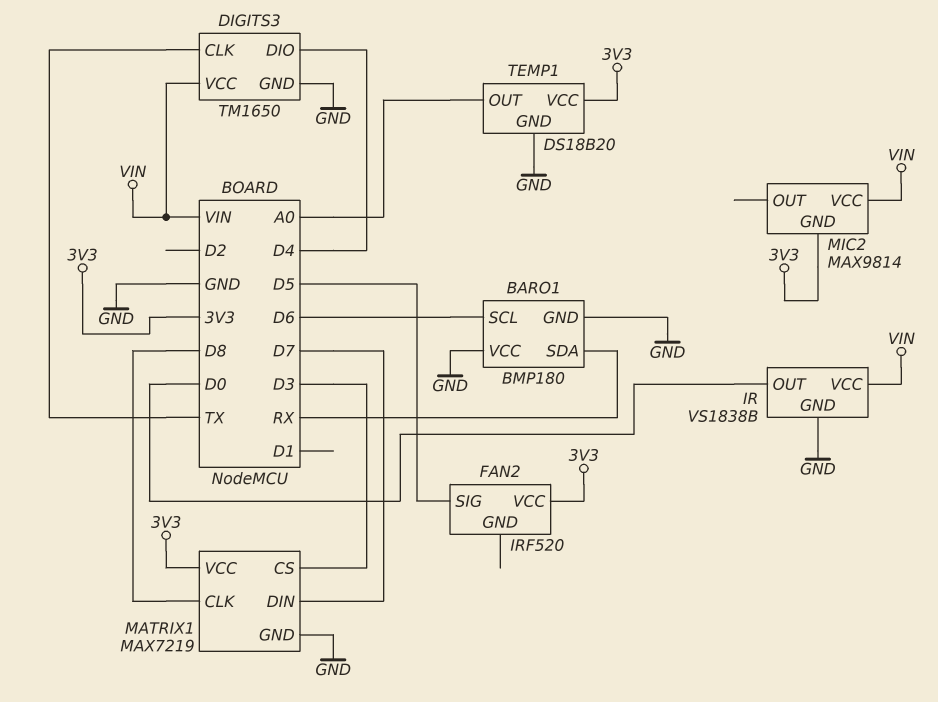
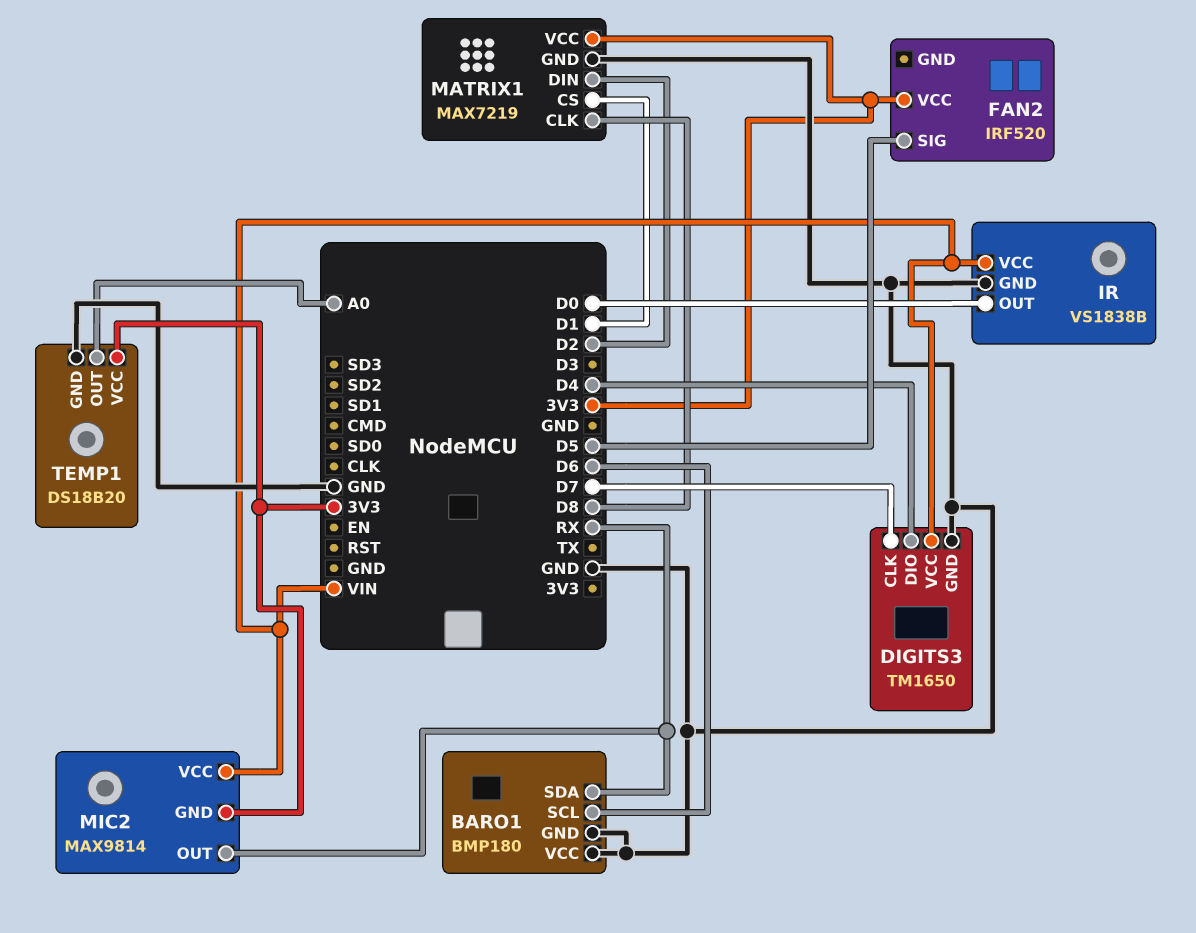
DIGITS3 pin CLK: TX -> D7
MATRIX1 pin CS: D3 -> D1
MATRIX1 pin DIN: D7 -> D2
MIC2 pin OUT: none -> RX

